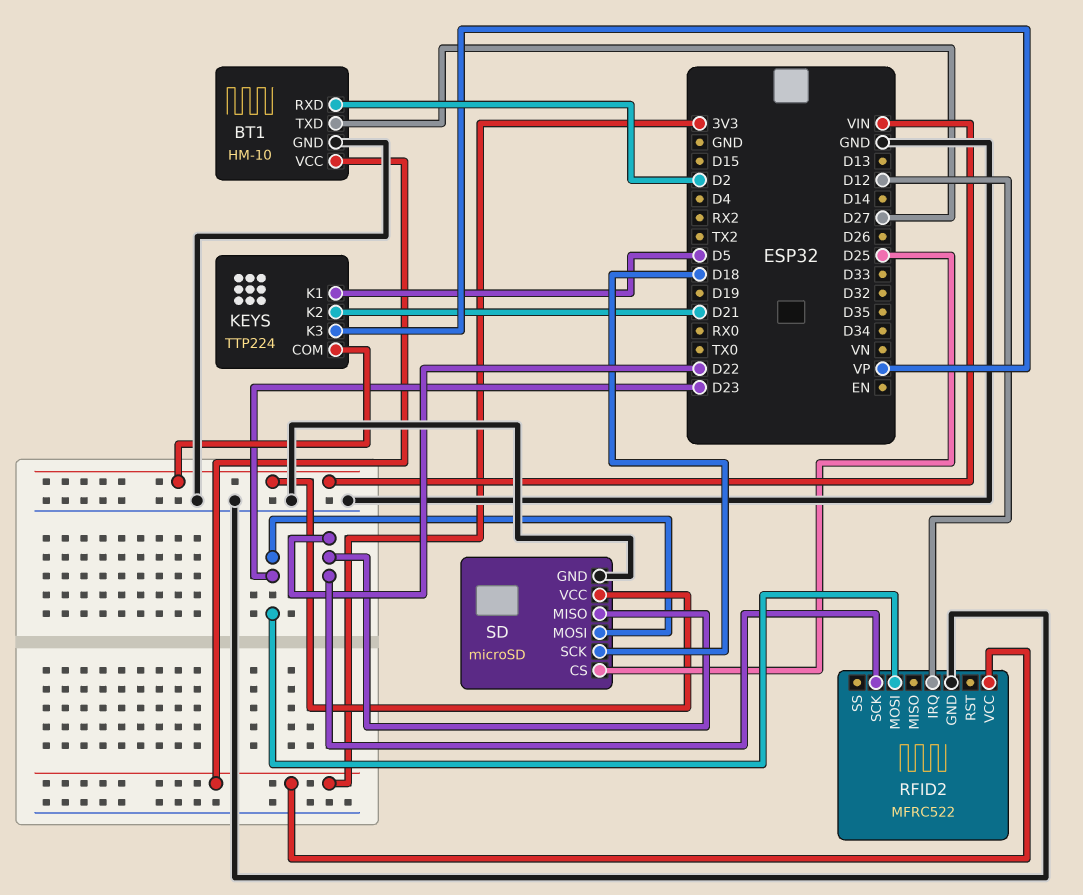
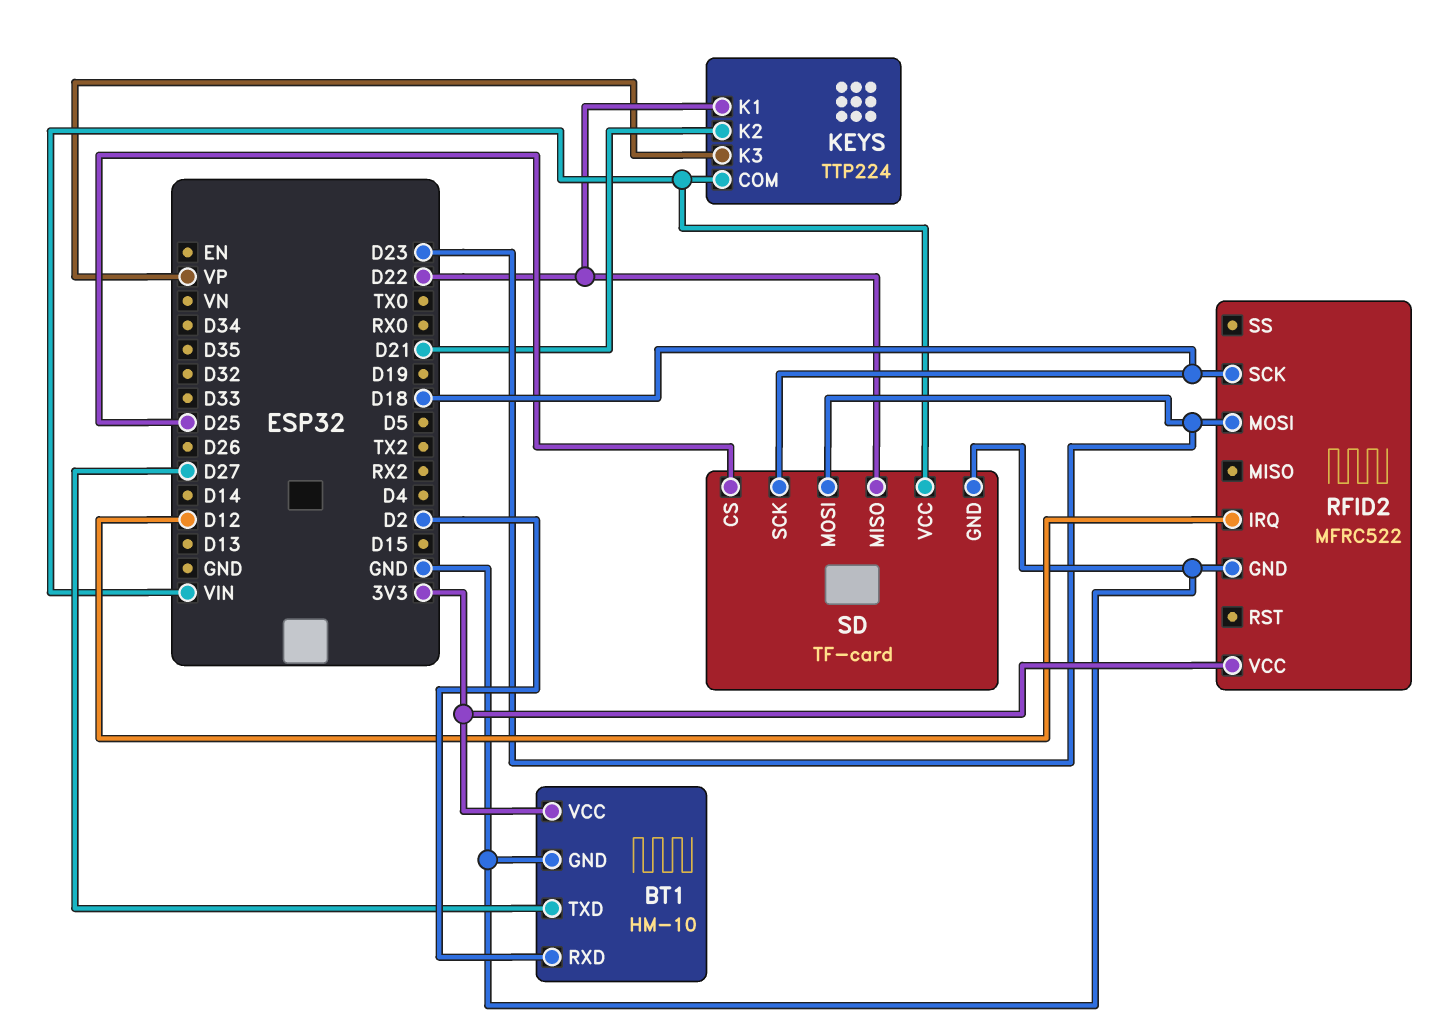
KEYS pin K1: D5 -> D22
RFID2 pin SCK: D22 -> D18
SD: microSD -> TF-card

